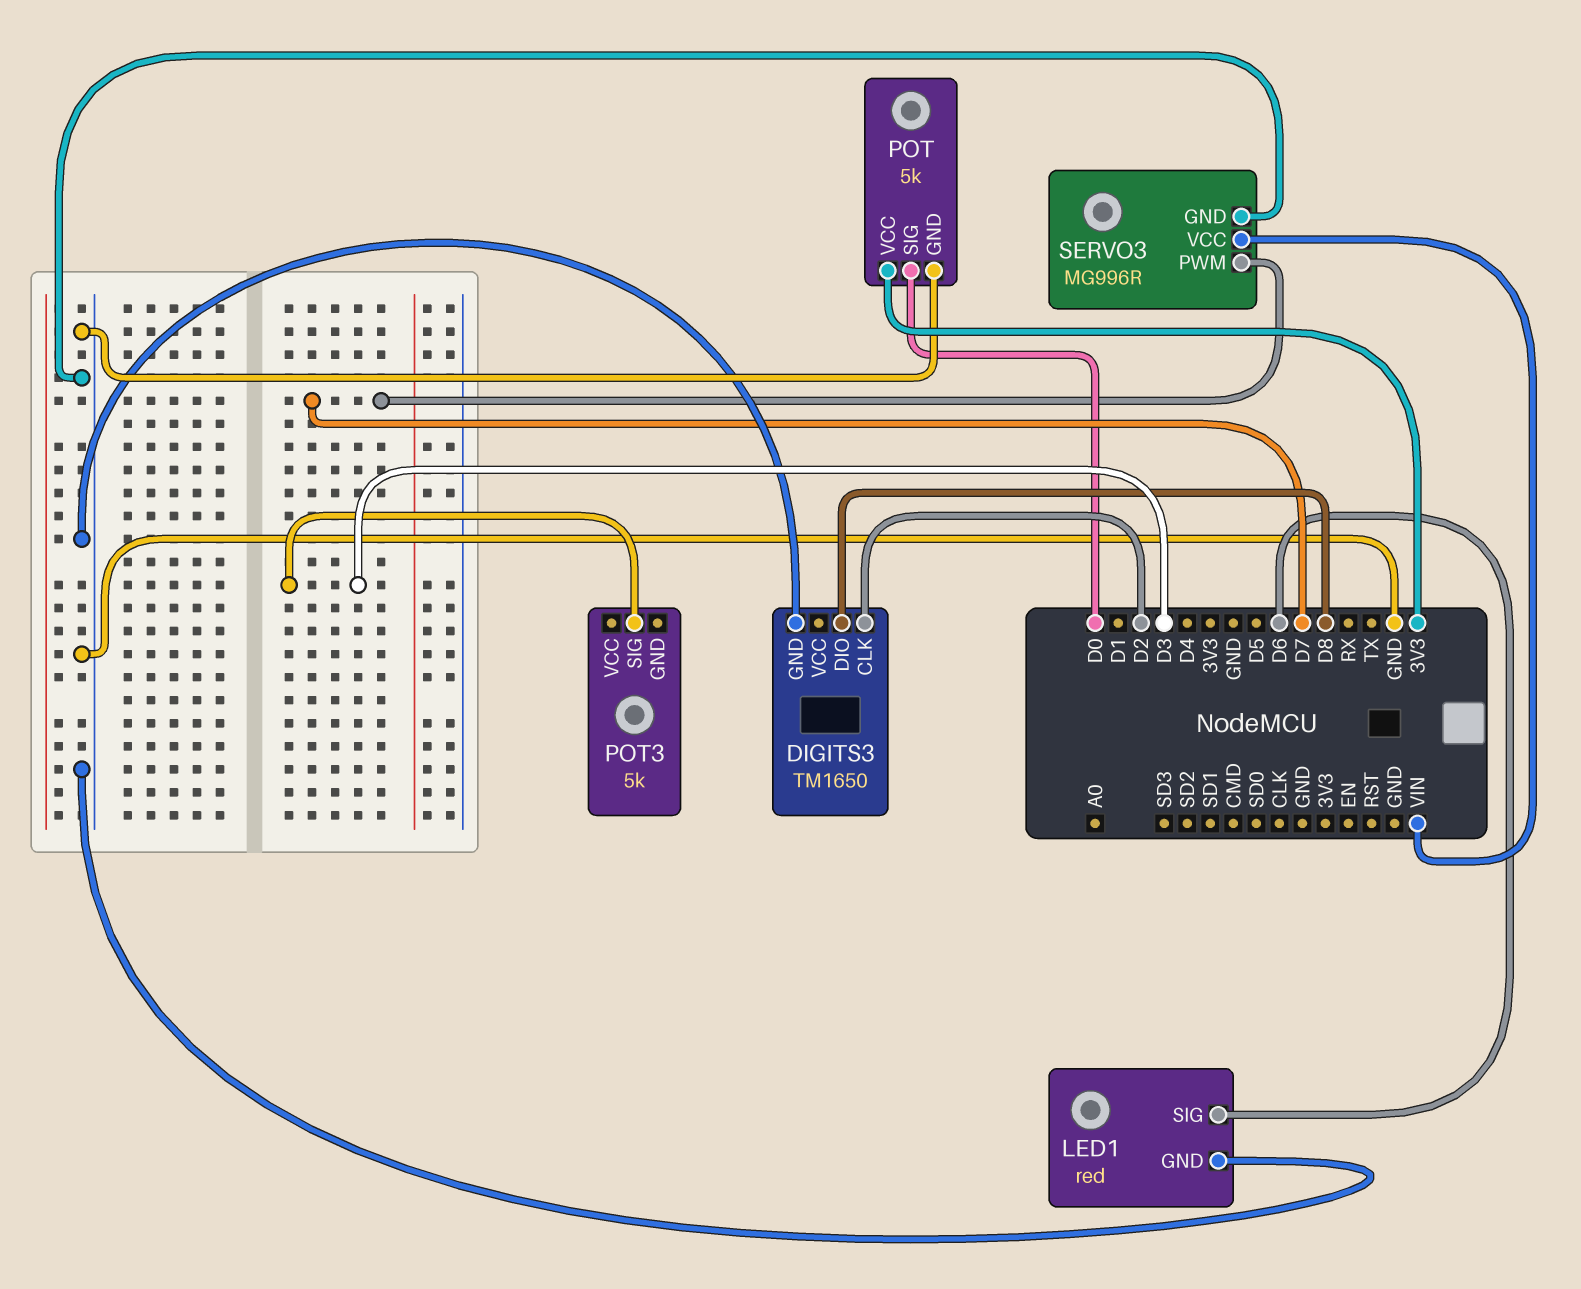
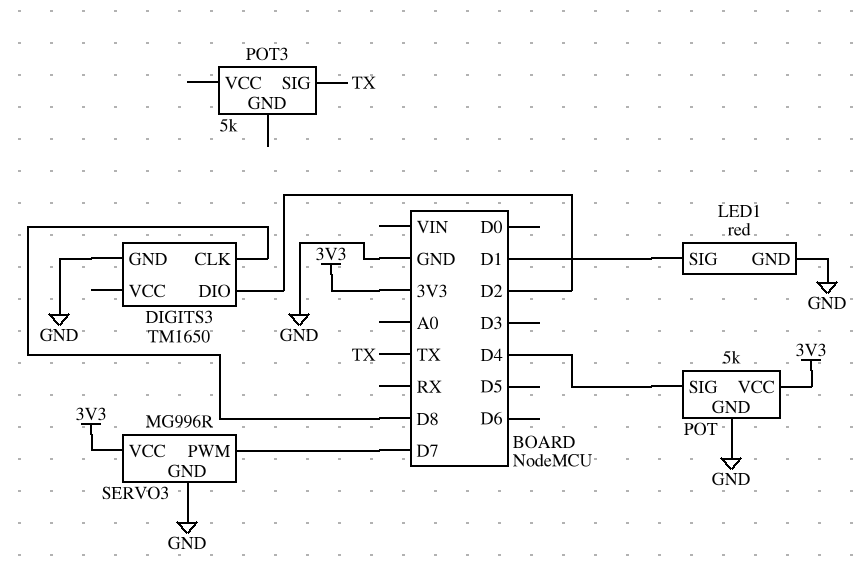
DIGITS3 pin CLK: D2 -> D8
DIGITS3 pin DIO: D8 -> D2
LED1 pin SIG: D6 -> D1
POT pin SIG: D0 -> D4
POT3 pin SIG: D3 -> TX
SERVO3 pin VCC: VIN -> 3V3

